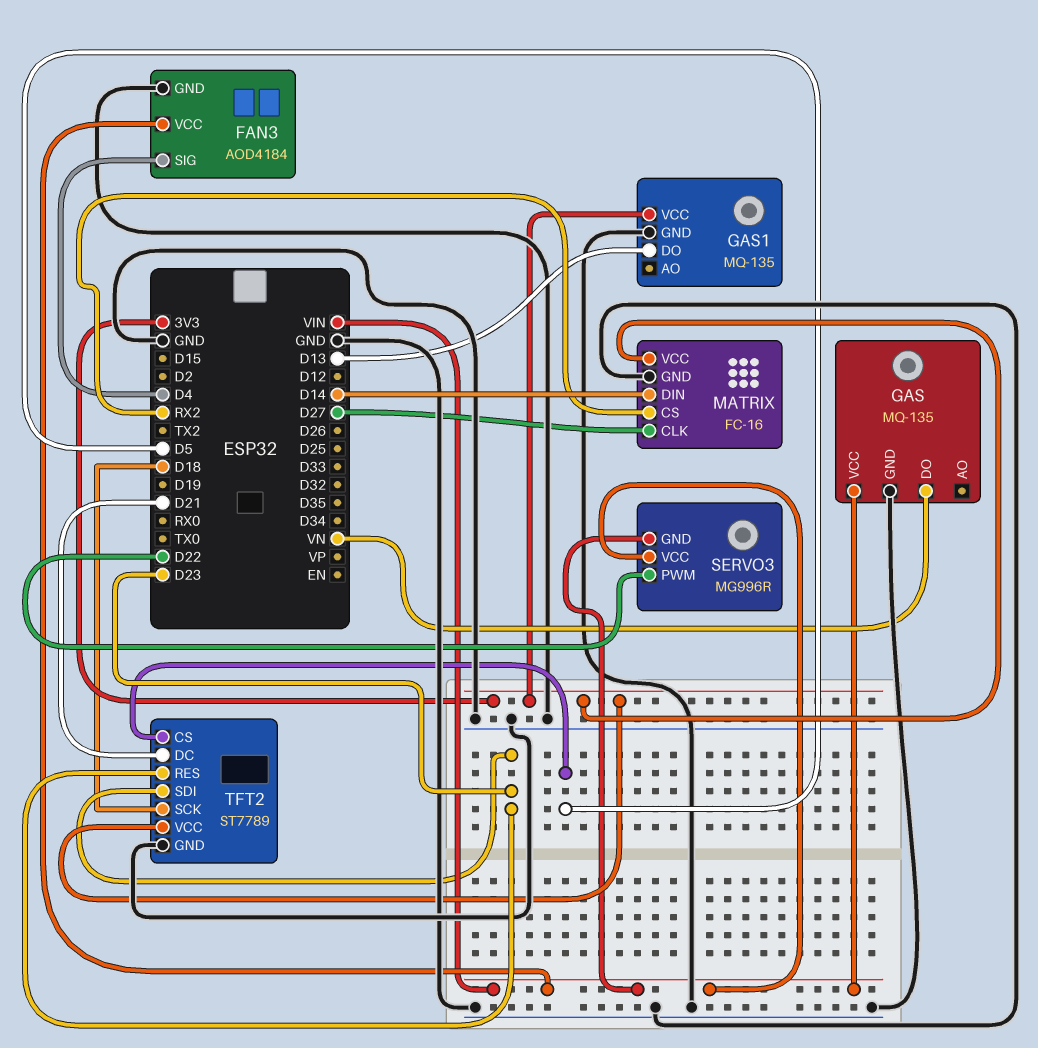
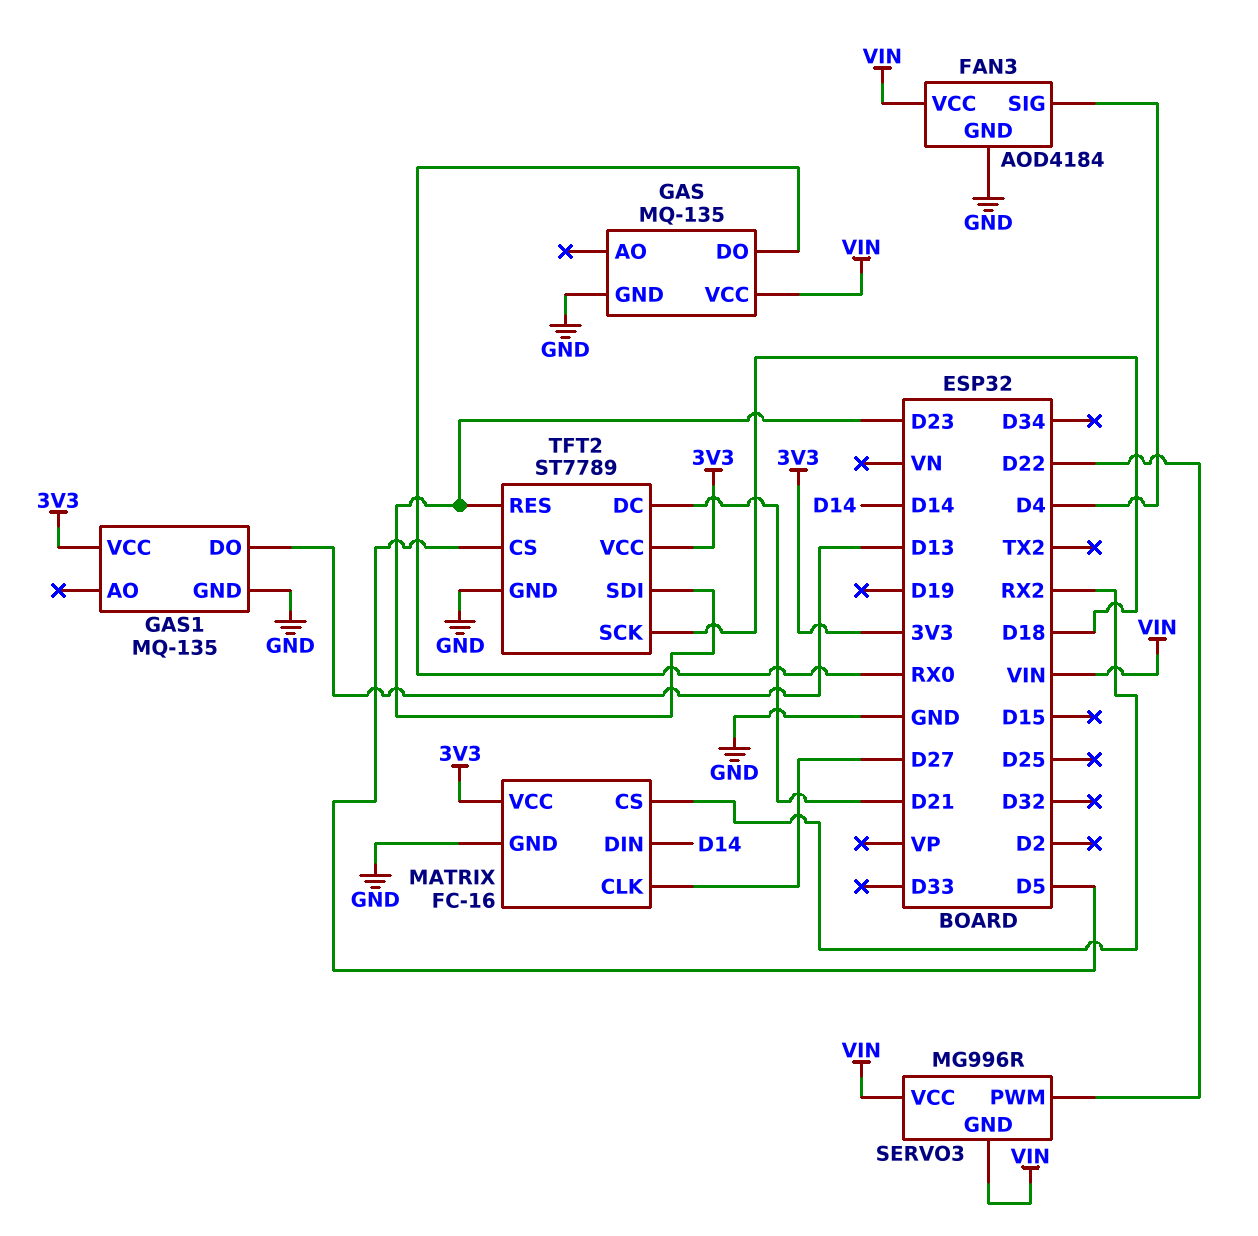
GAS pin DO: VN -> RX0

